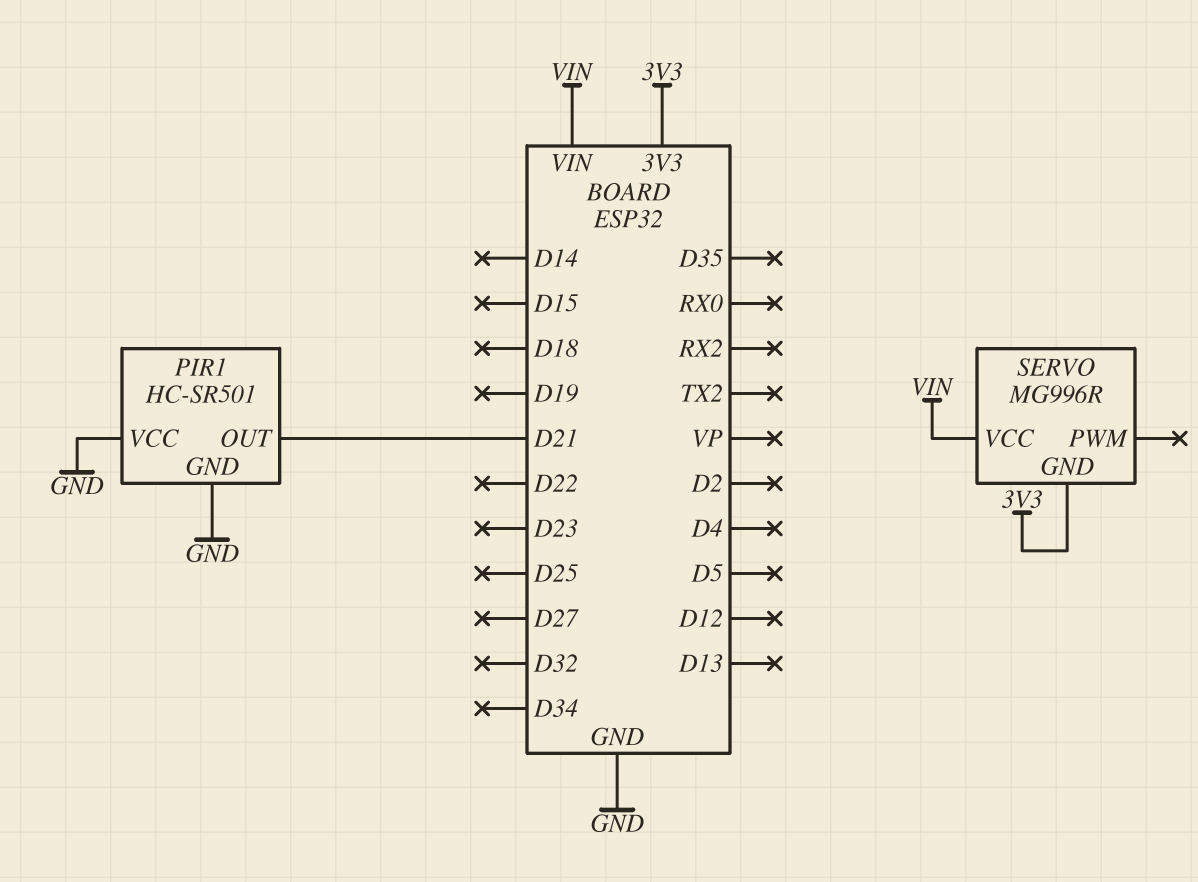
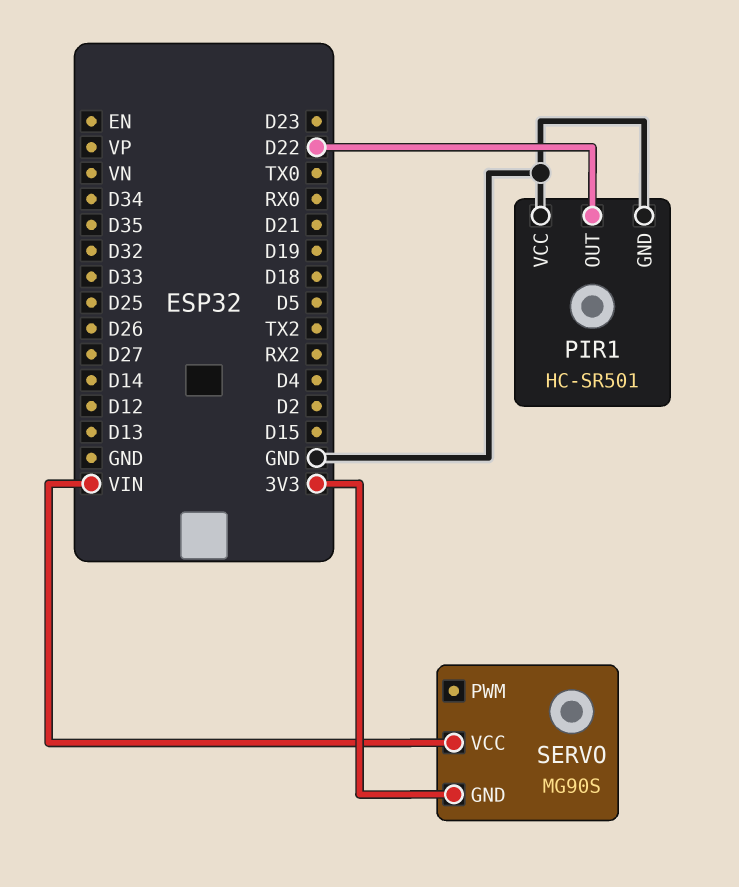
PIR1 pin OUT: D21 -> D22
SERVO: MG996R -> MG90S

